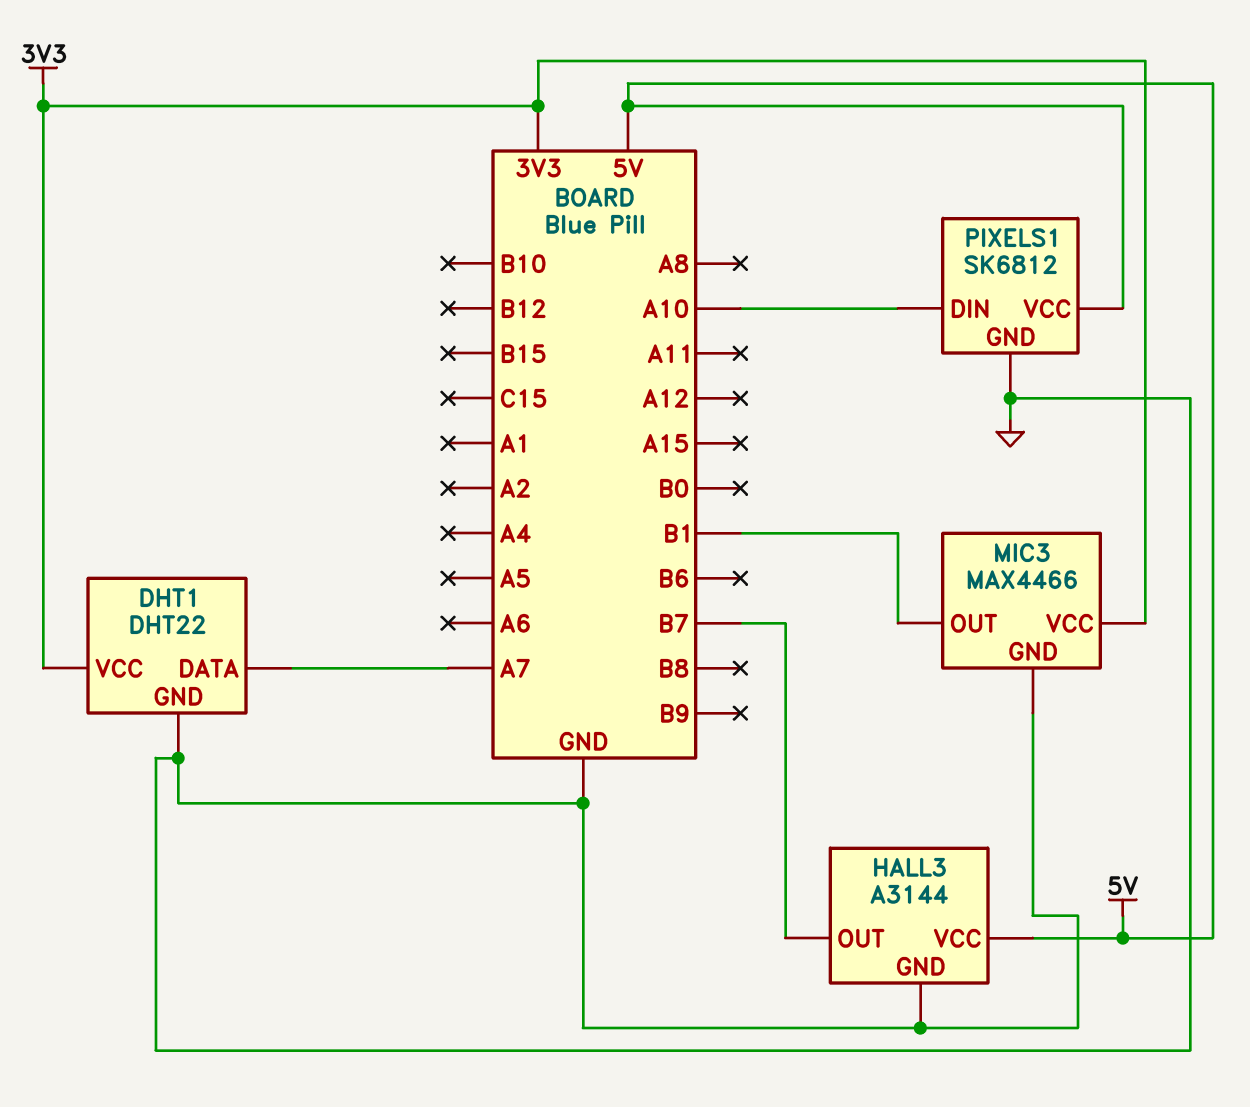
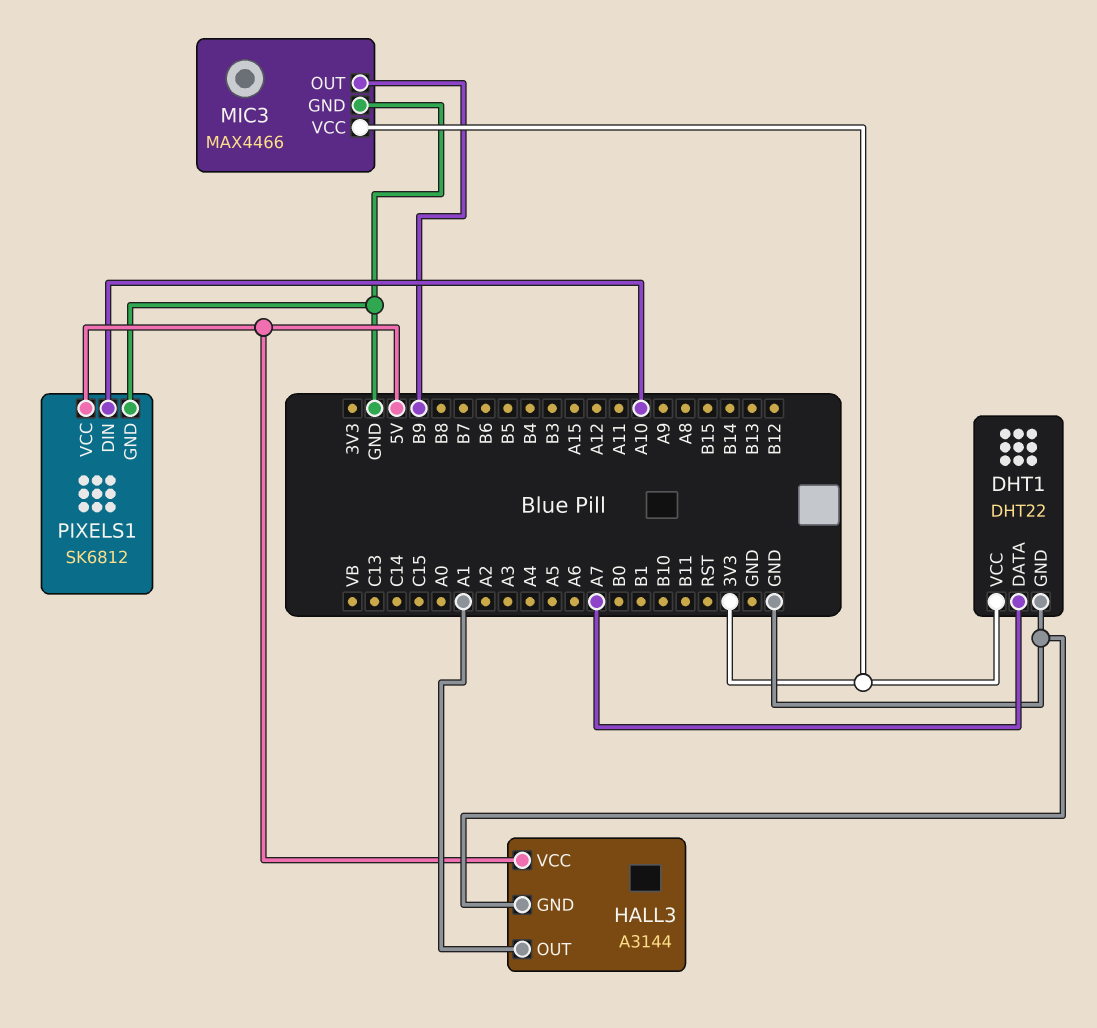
HALL3 pin OUT: B7 -> A1
MIC3 pin OUT: B1 -> B9

